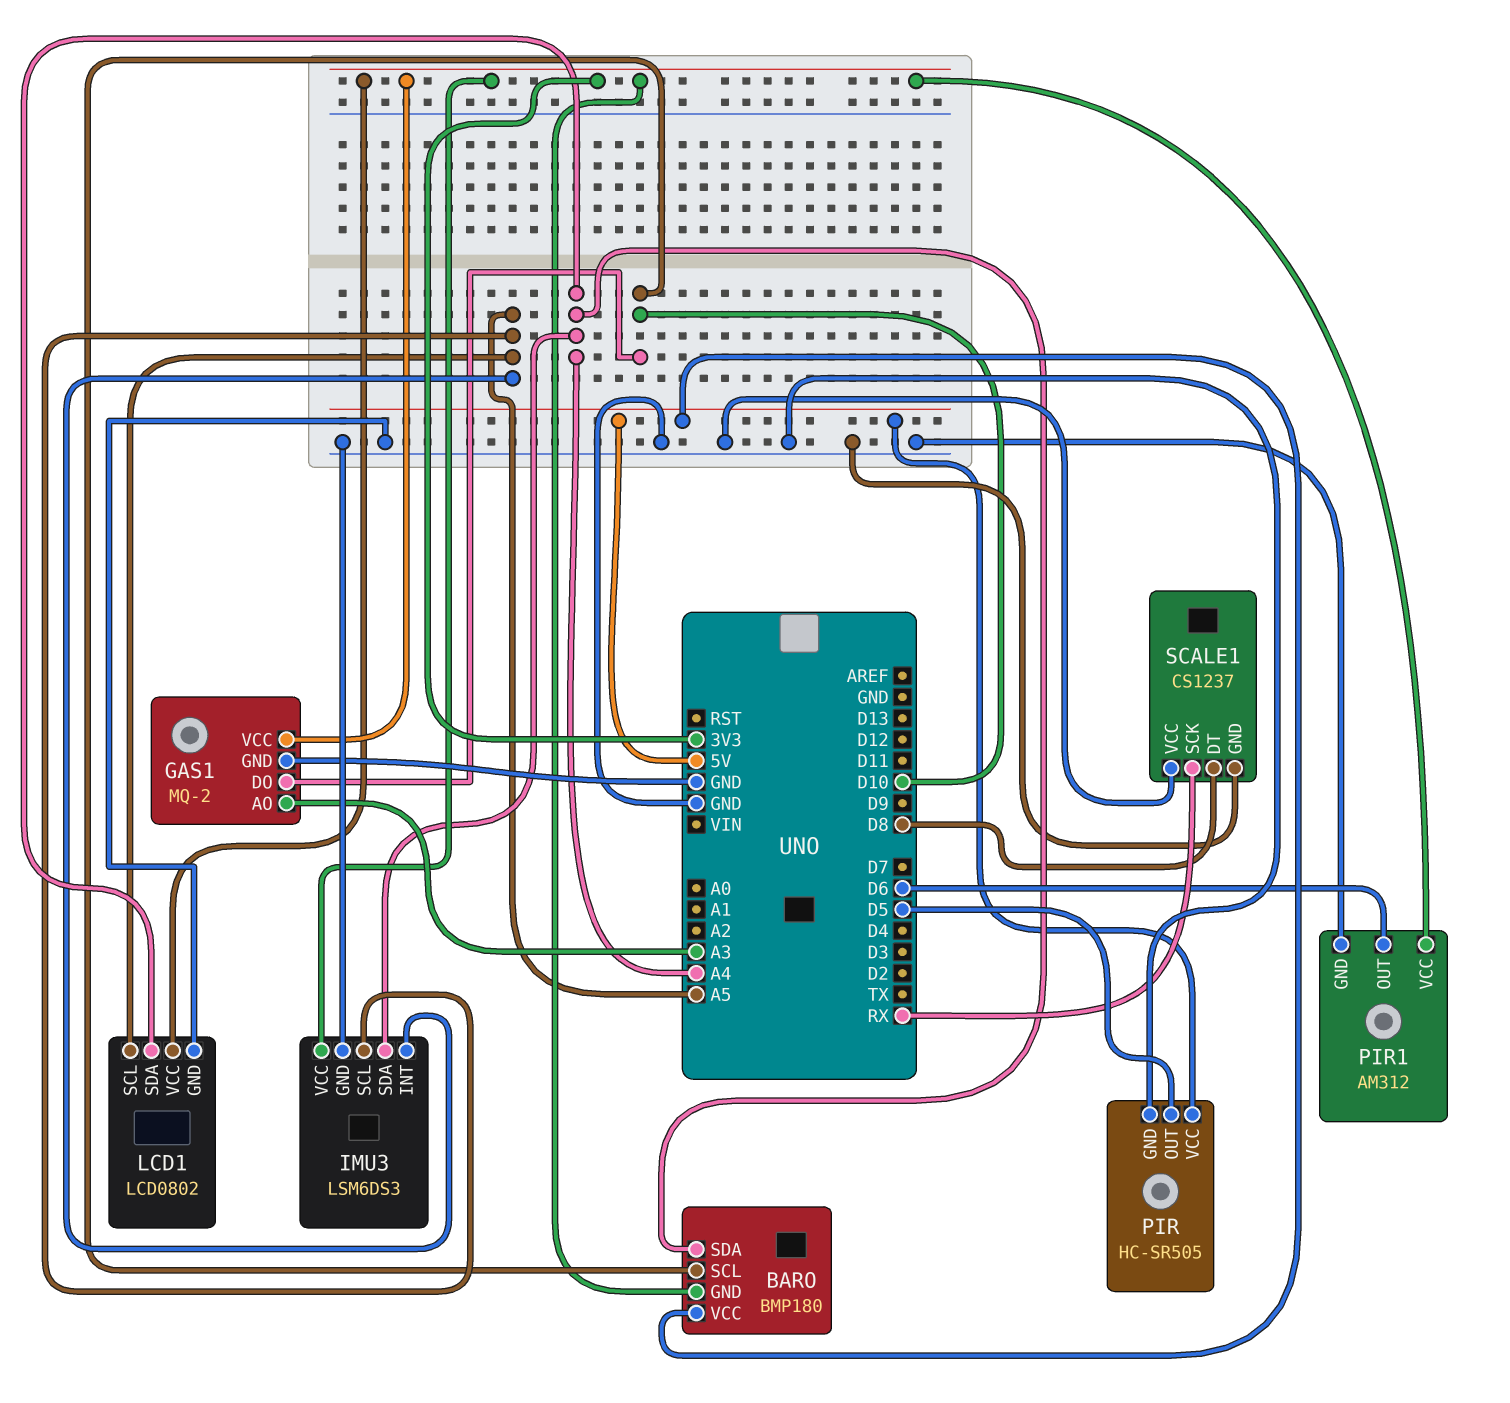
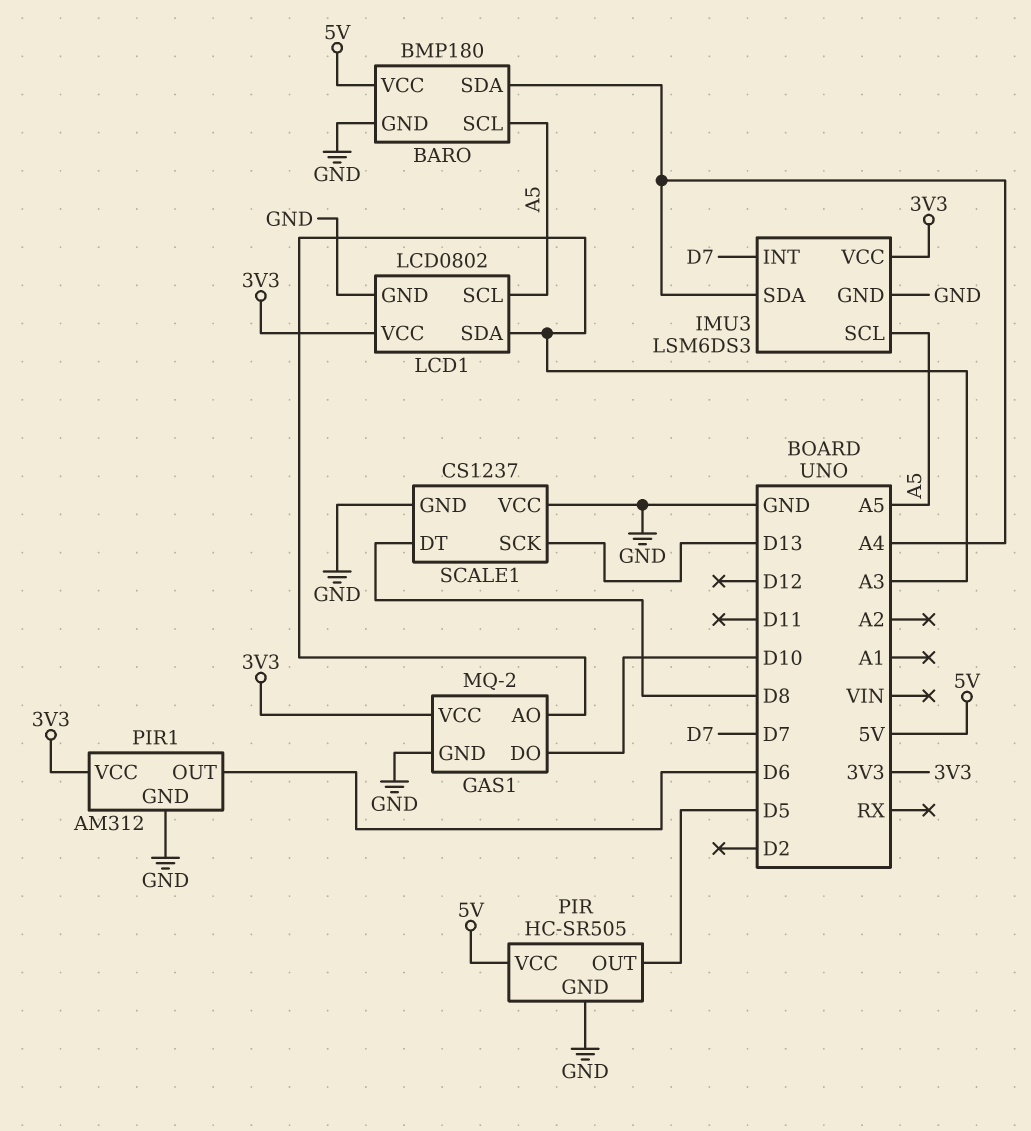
BARO pin GND: 3V3 -> GND
BARO pin SCL: D10 -> A5
IMU3 pin INT: A5 -> D7
LCD1 pin SDA: A4 -> A3
SCALE1 pin SCK: RX -> D13

